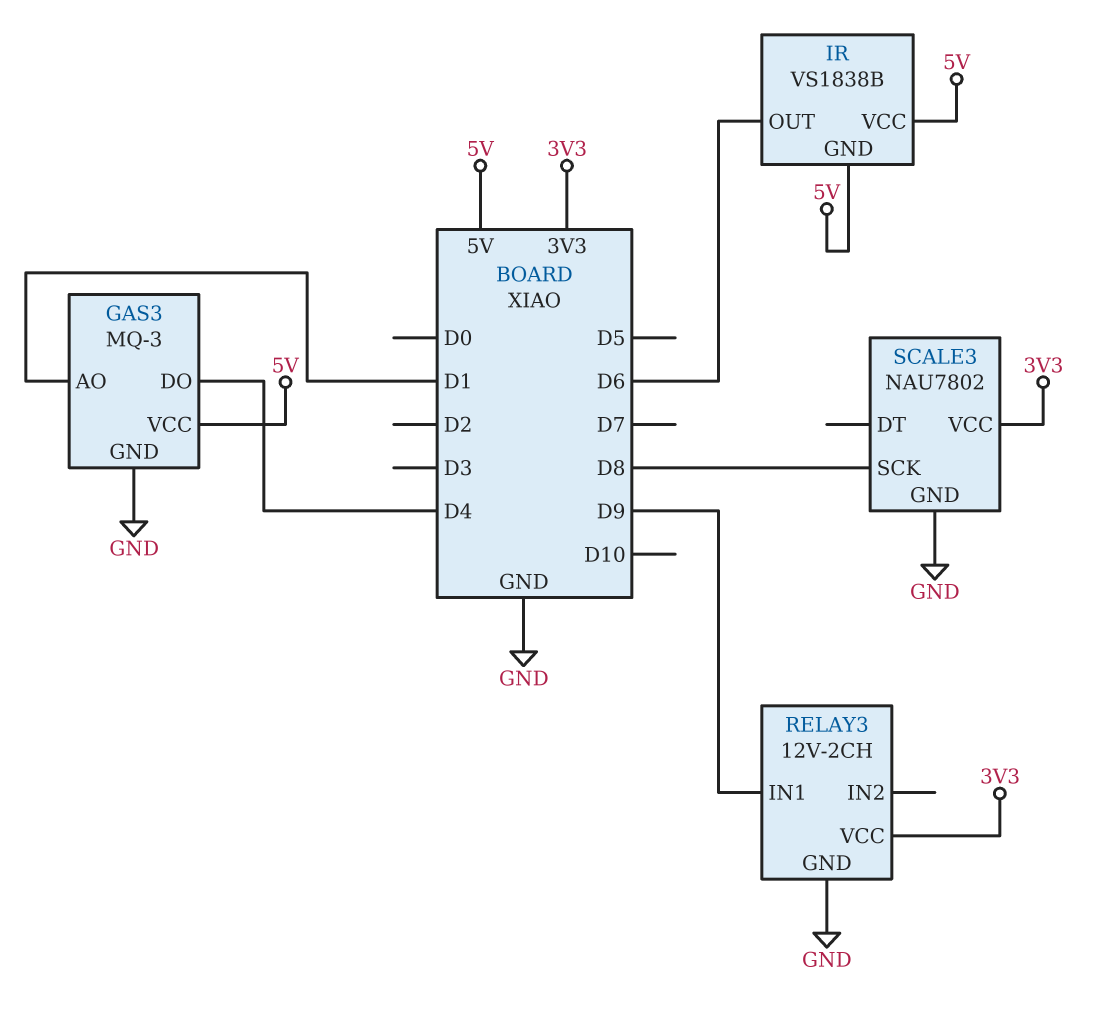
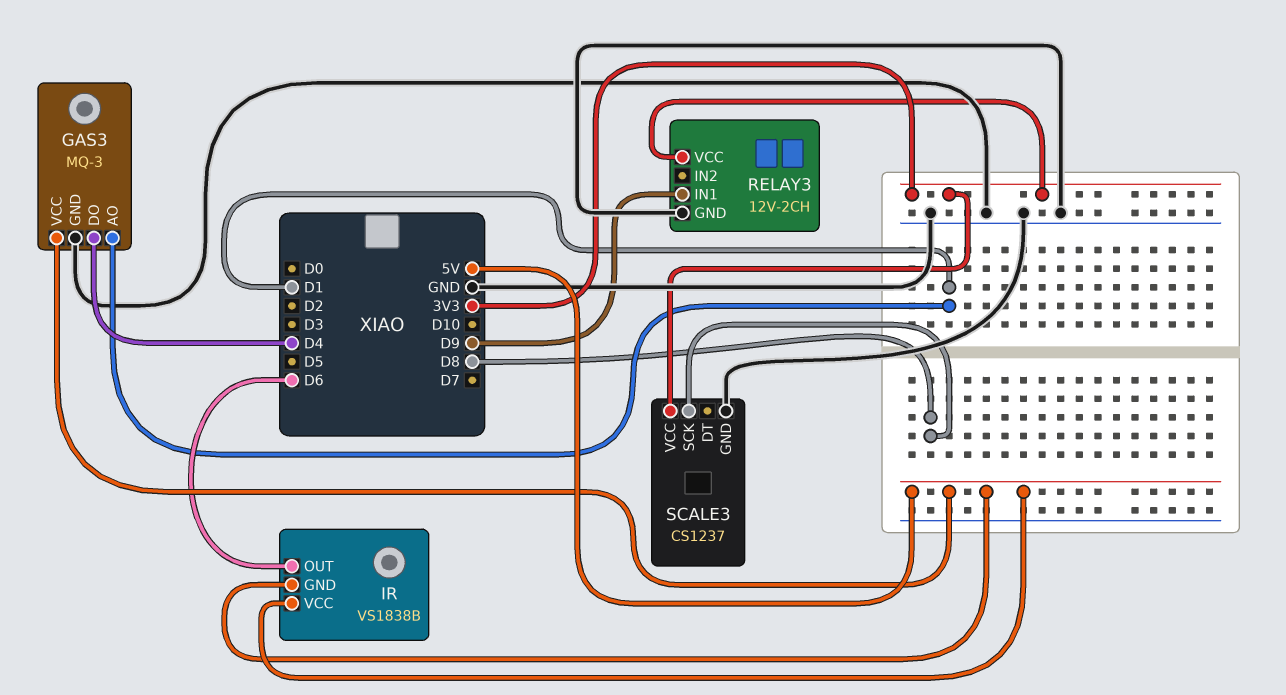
SCALE3: NAU7802 -> CS1237

